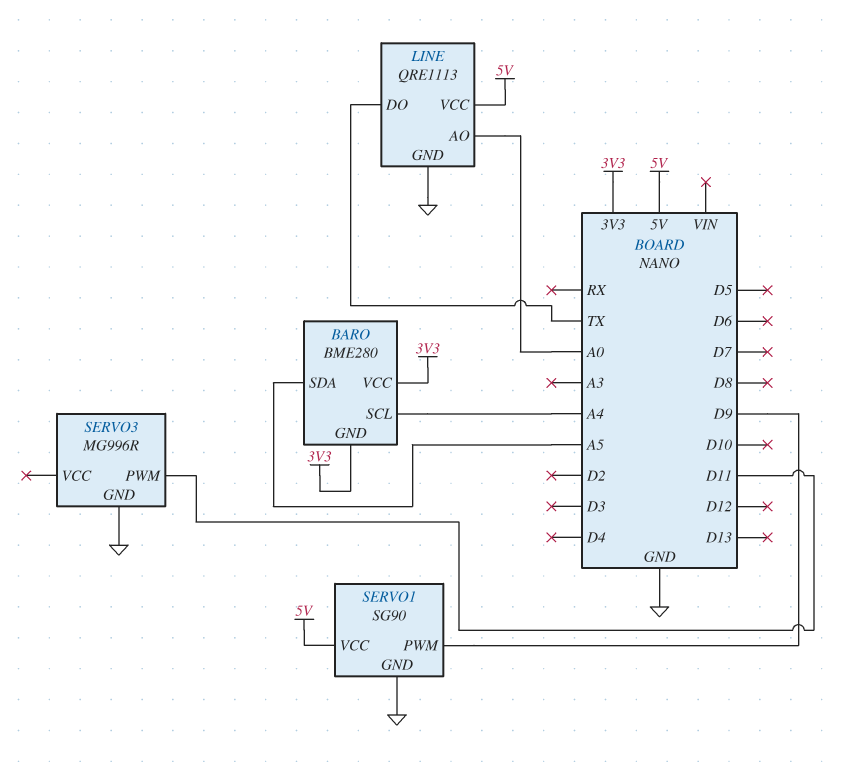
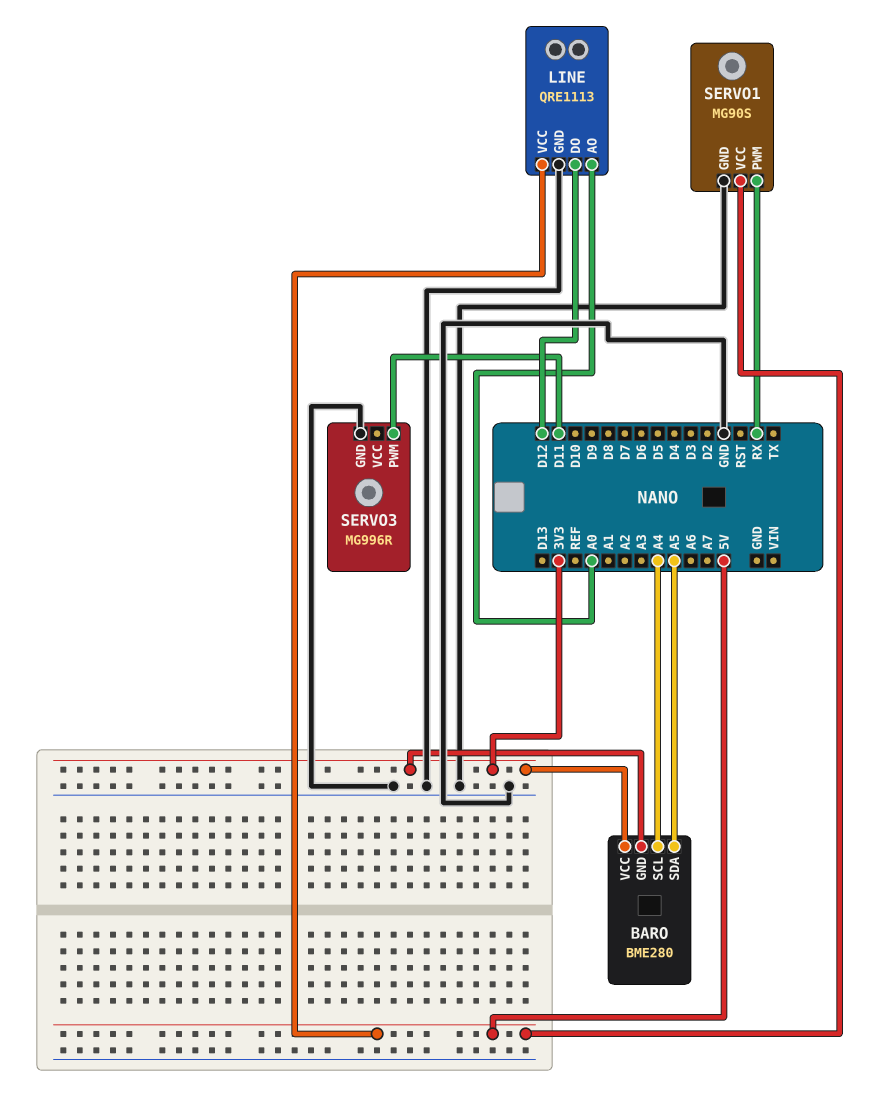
LINE pin DO: TX -> D12
SERVO1: SG90 -> MG90S
SERVO1 pin PWM: D9 -> RX

